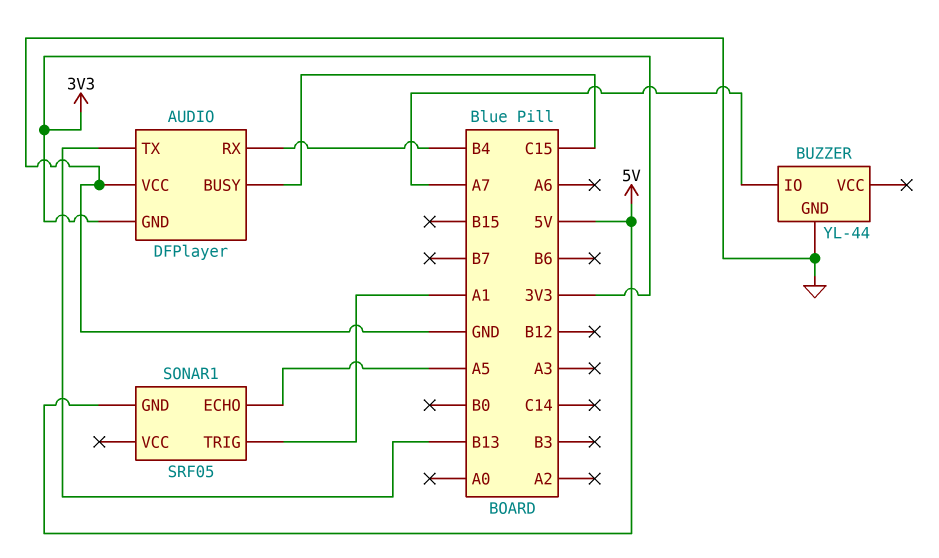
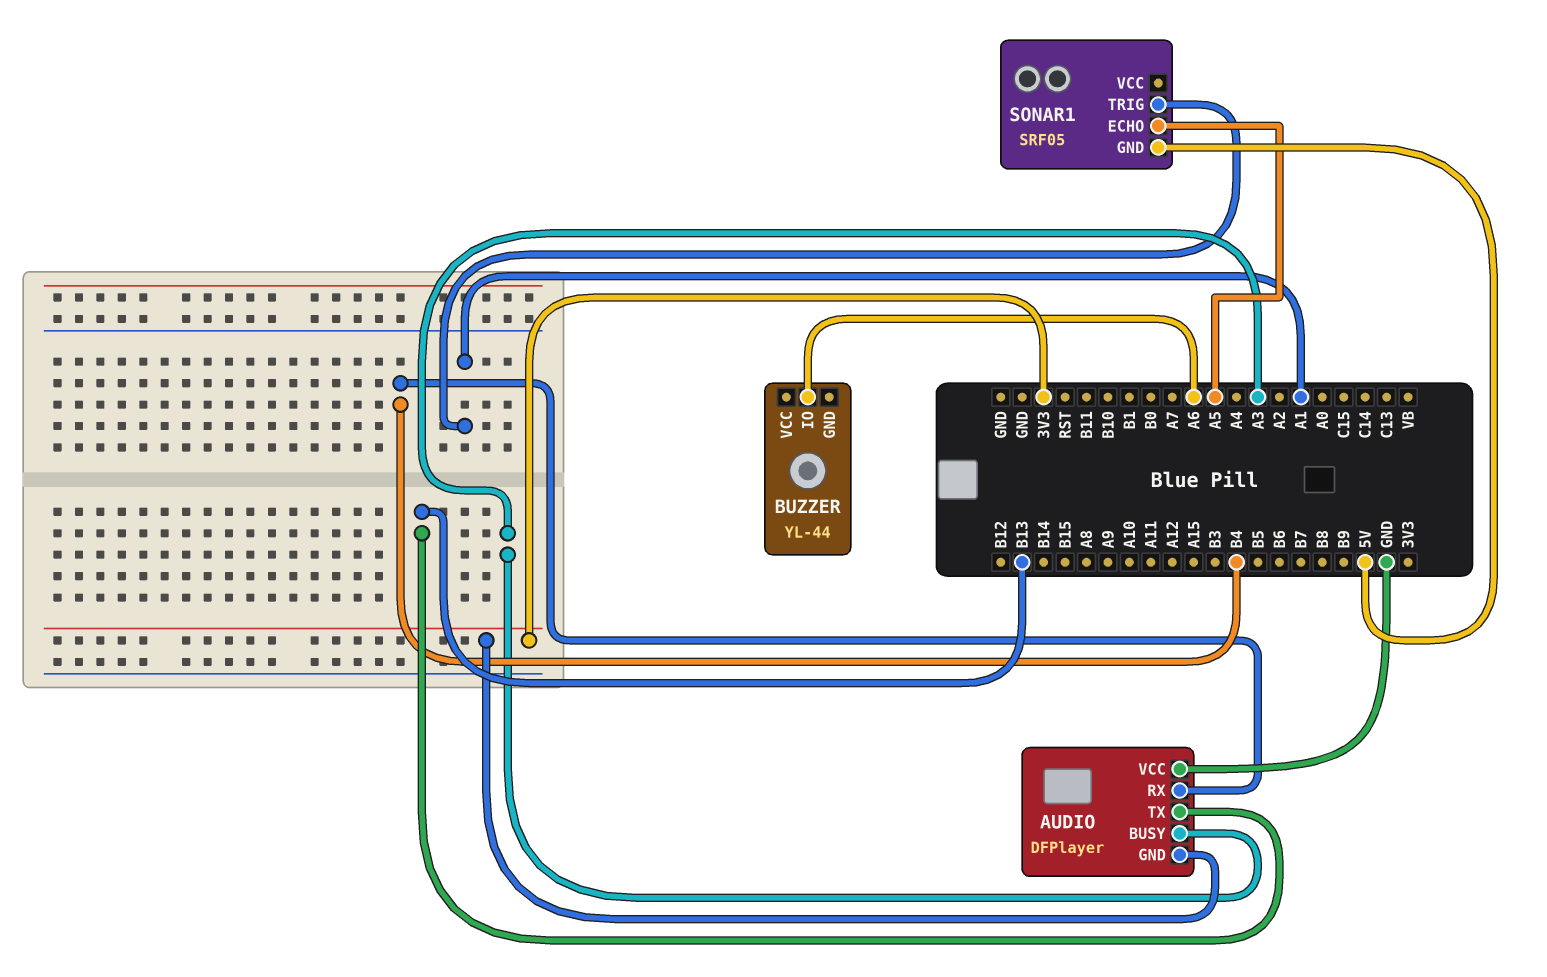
AUDIO pin BUSY: C15 -> A3
BUZZER pin GND: GND -> none
BUZZER pin IO: A7 -> A6

